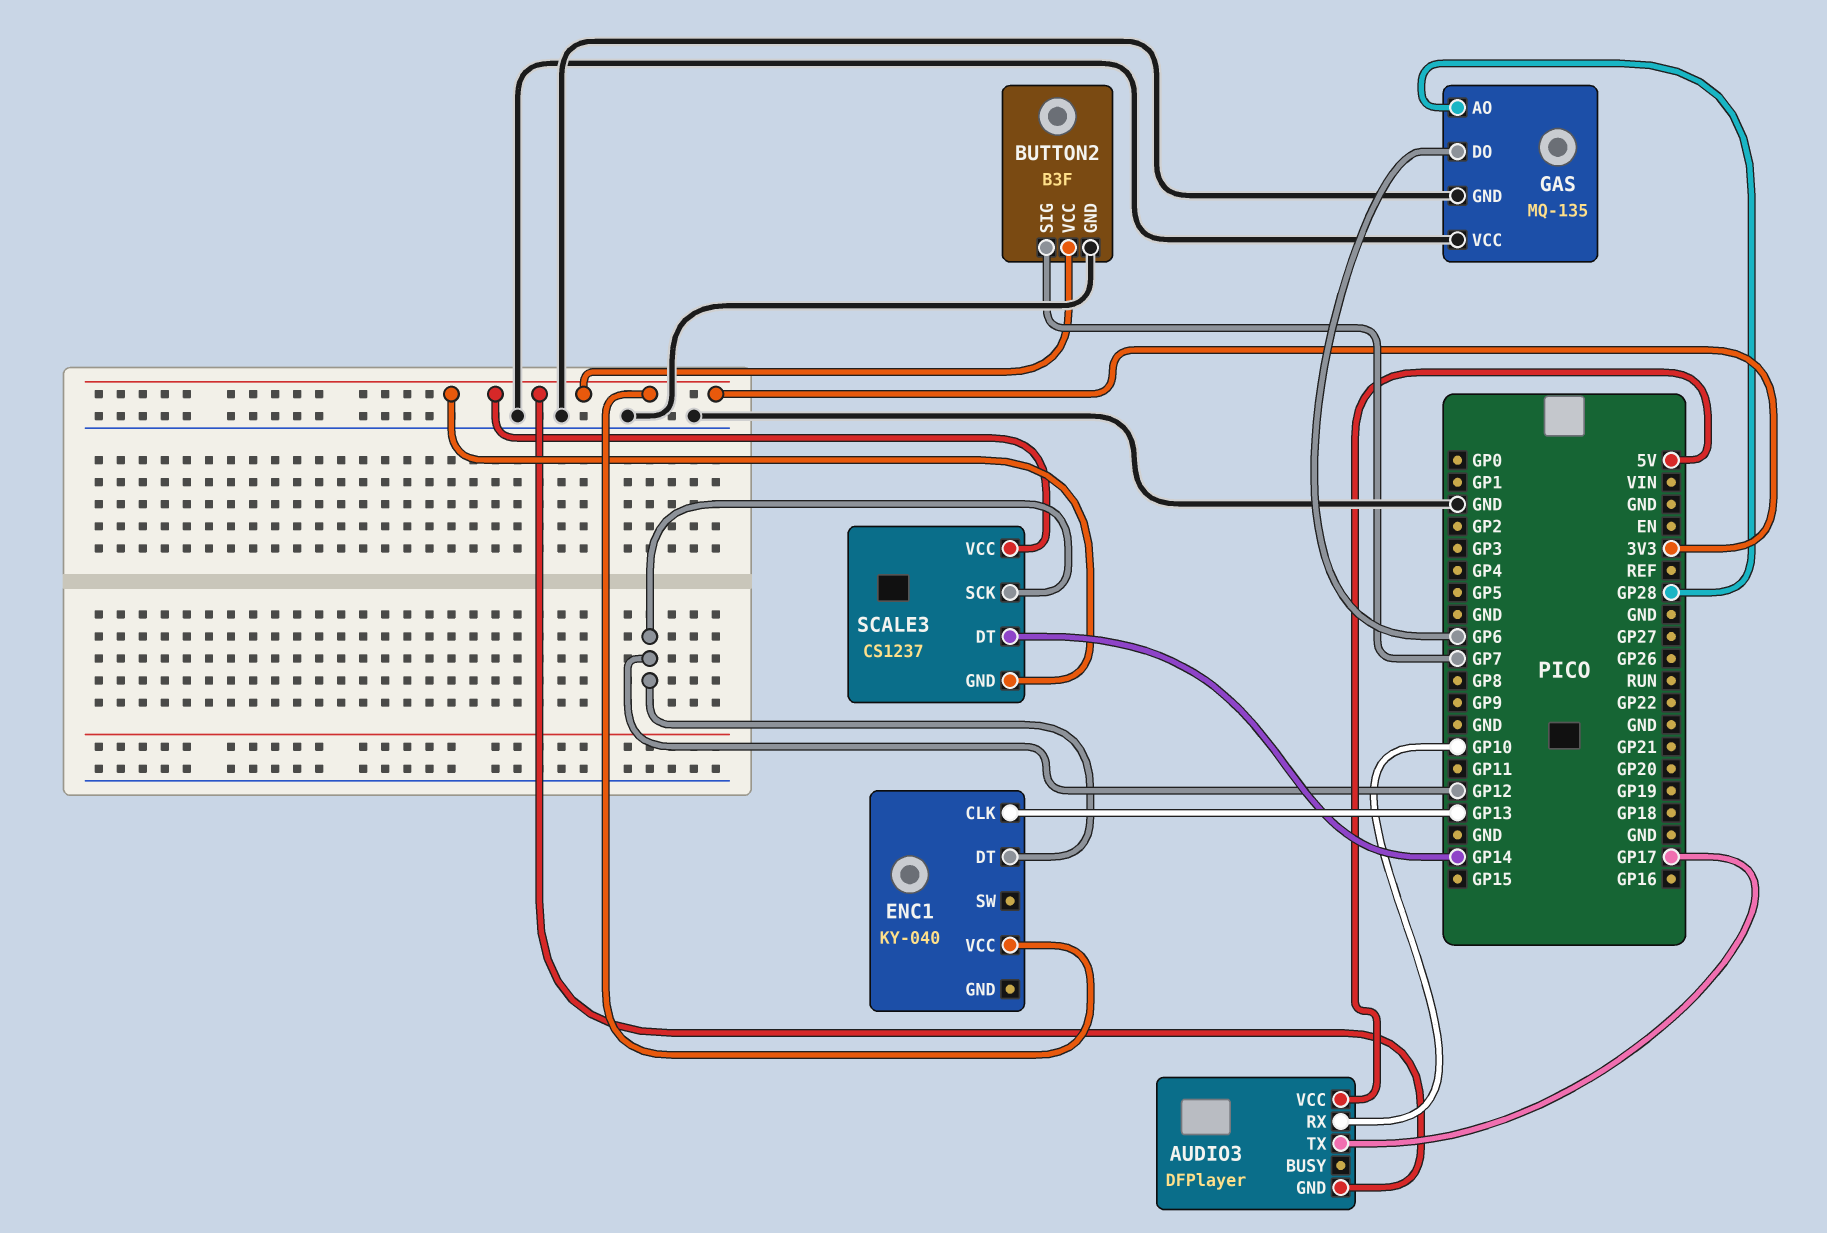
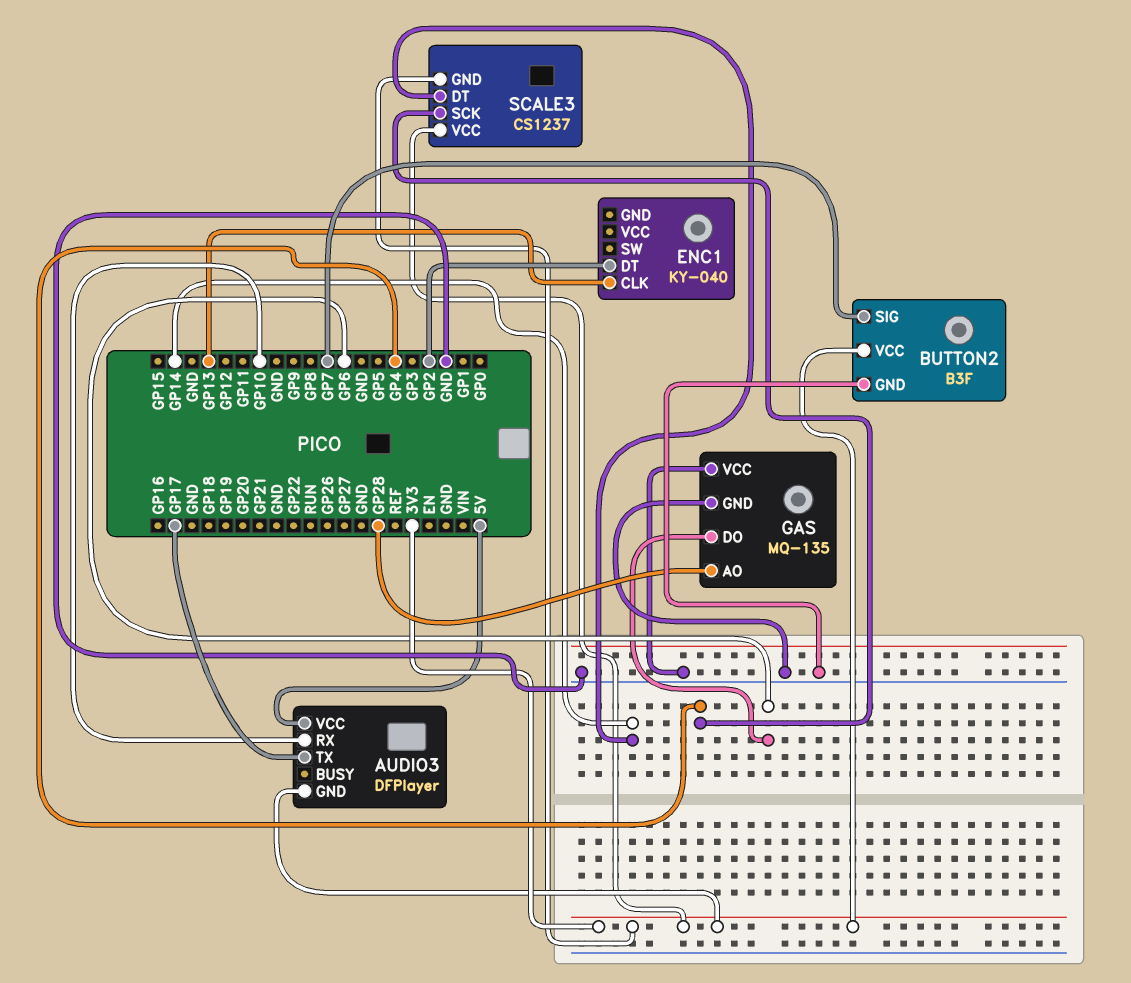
ENC1 pin DT: GP12 -> GP2
ENC1 pin VCC: 3V3 -> none
SCALE3 pin SCK: GP12 -> GP4

